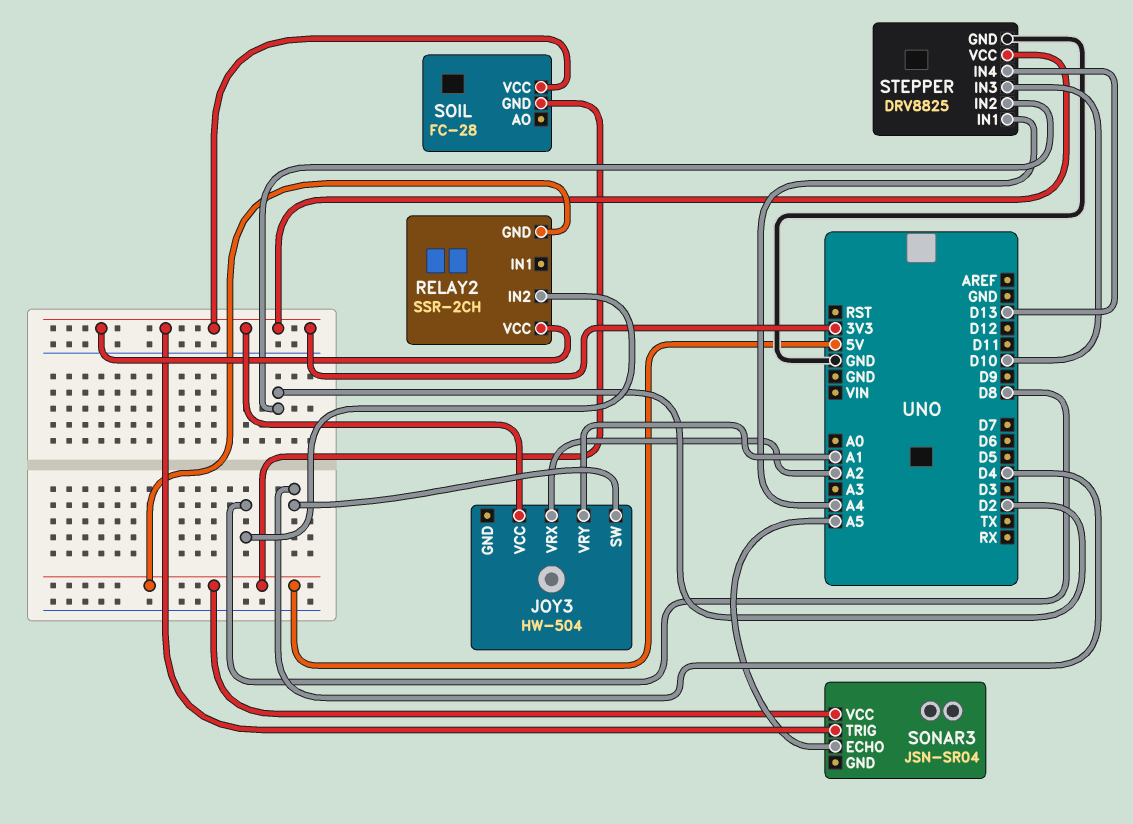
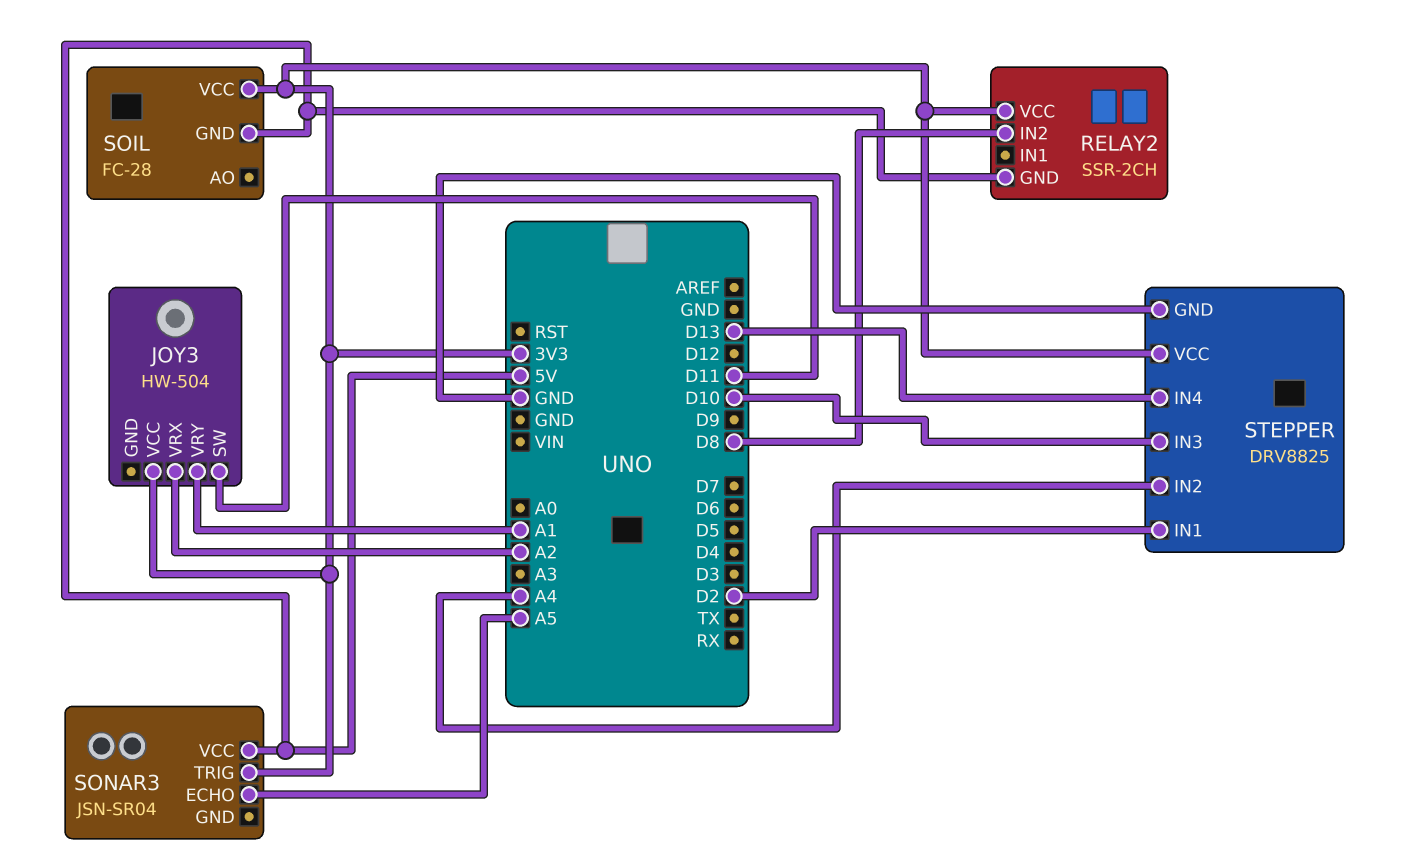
JOY3 pin SW: D4 -> D11
STEPPER pin IN1: A4 -> D2
STEPPER pin IN2: D2 -> A4

